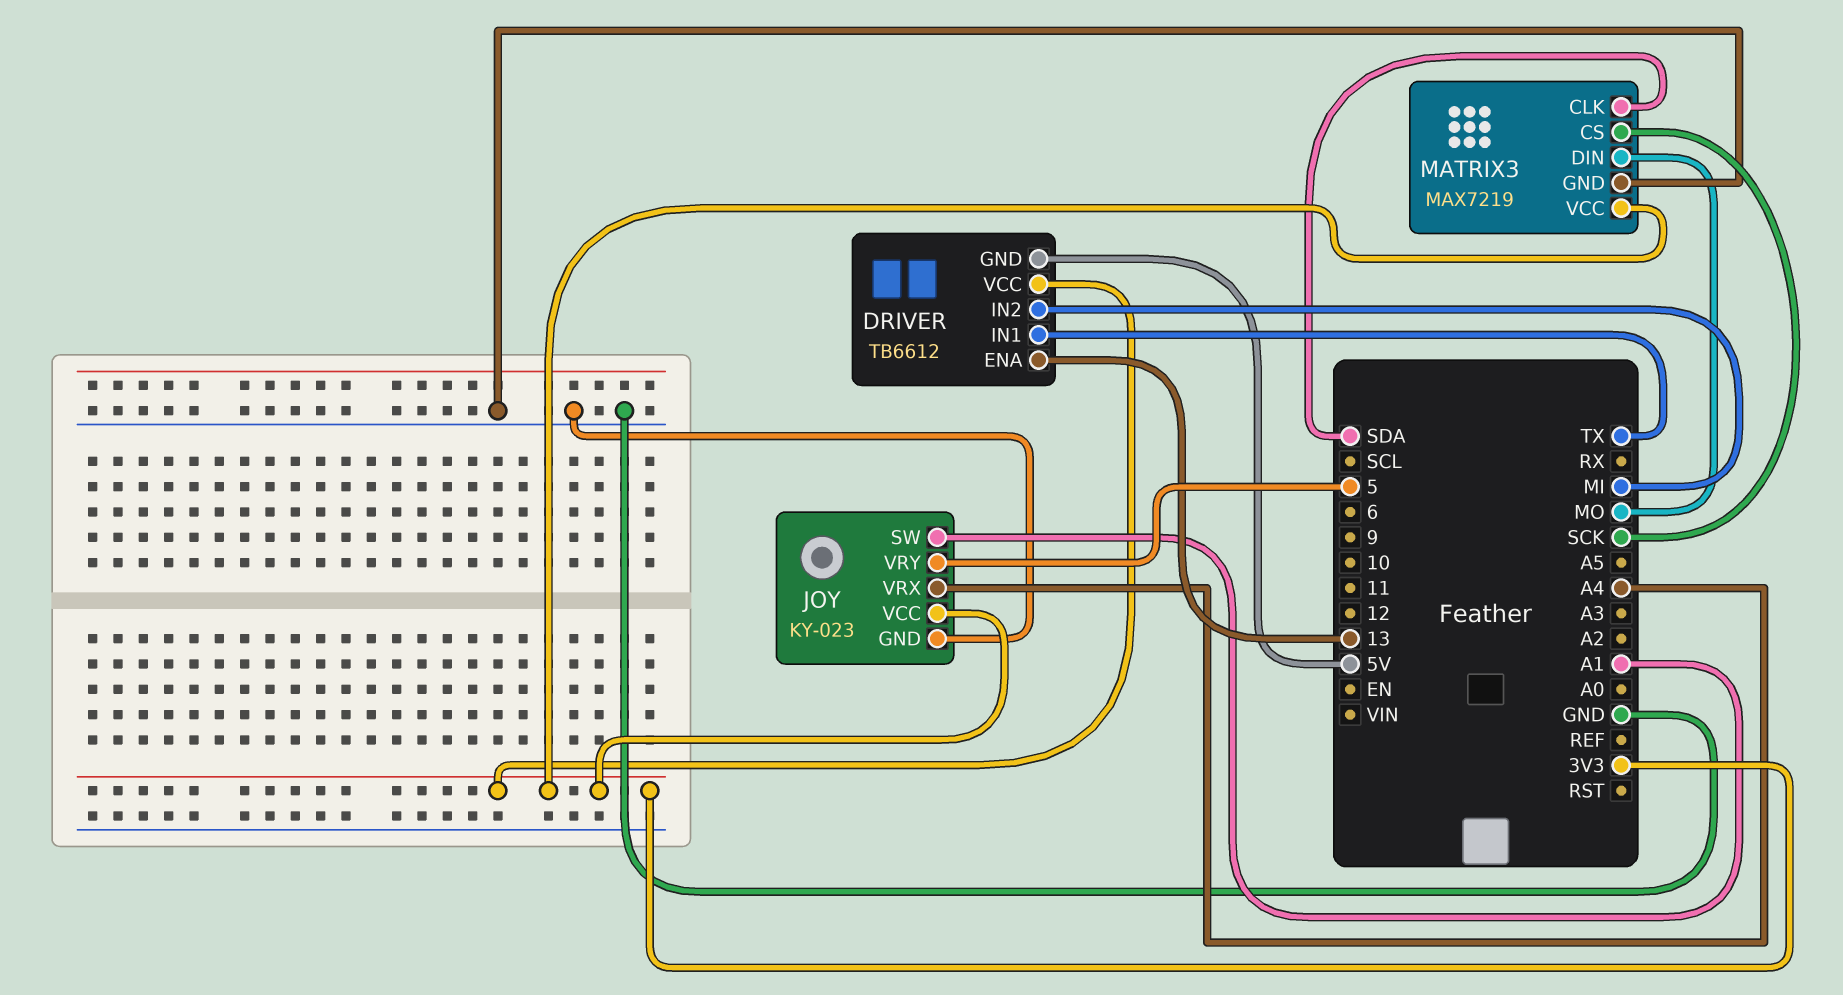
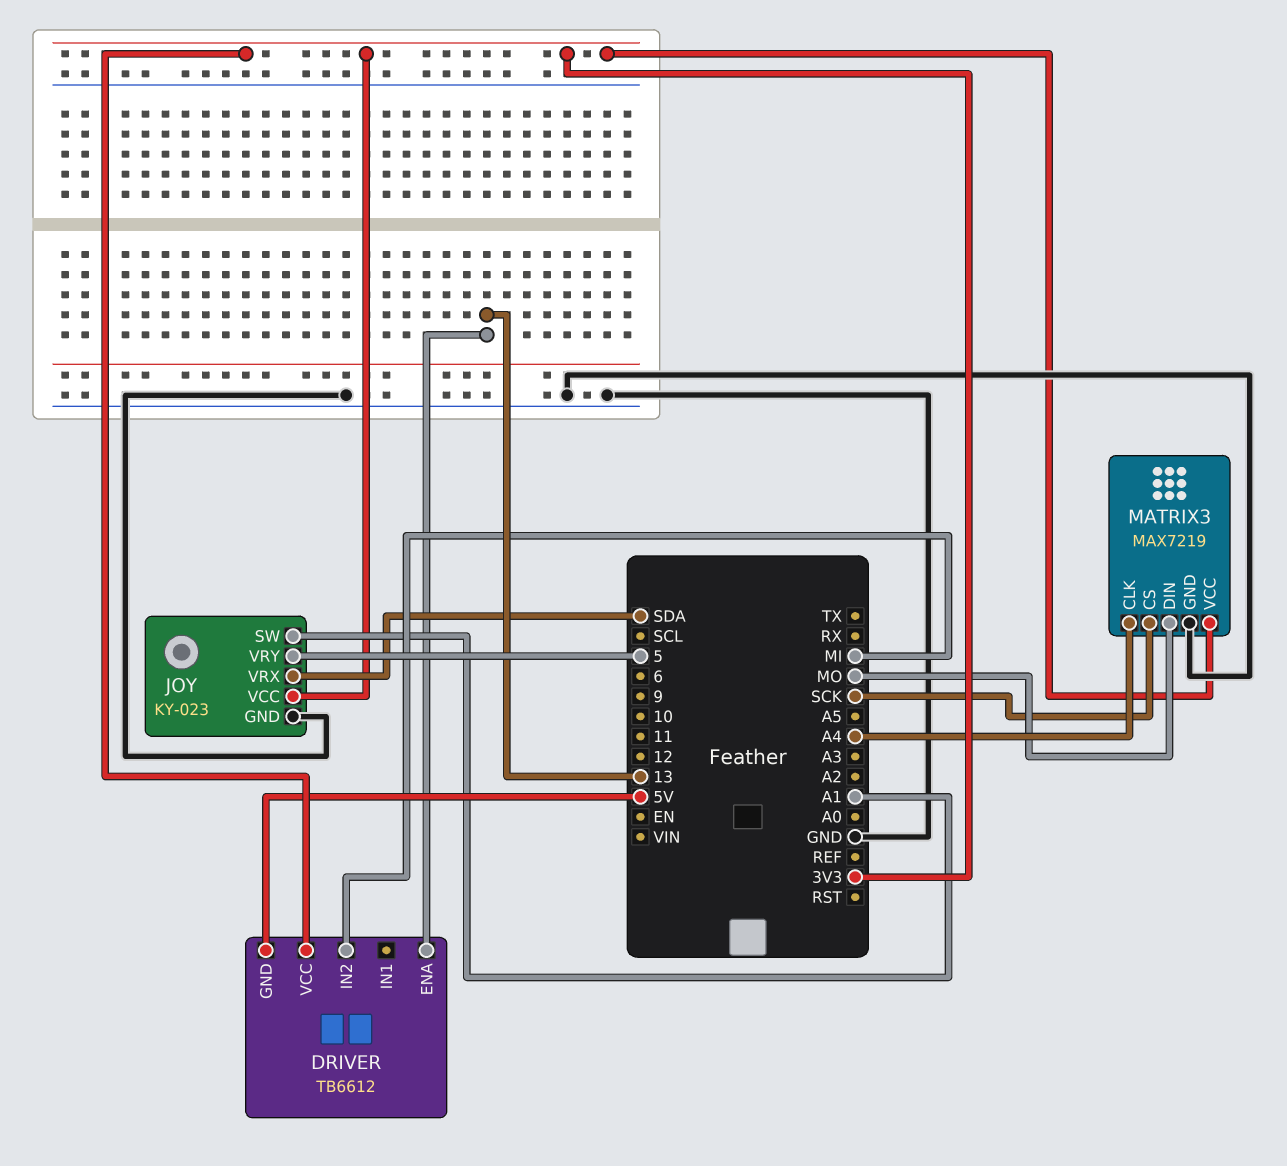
DRIVER pin IN1: TX -> none
JOY pin VRX: A4 -> SDA
MATRIX3 pin CLK: SDA -> A4

